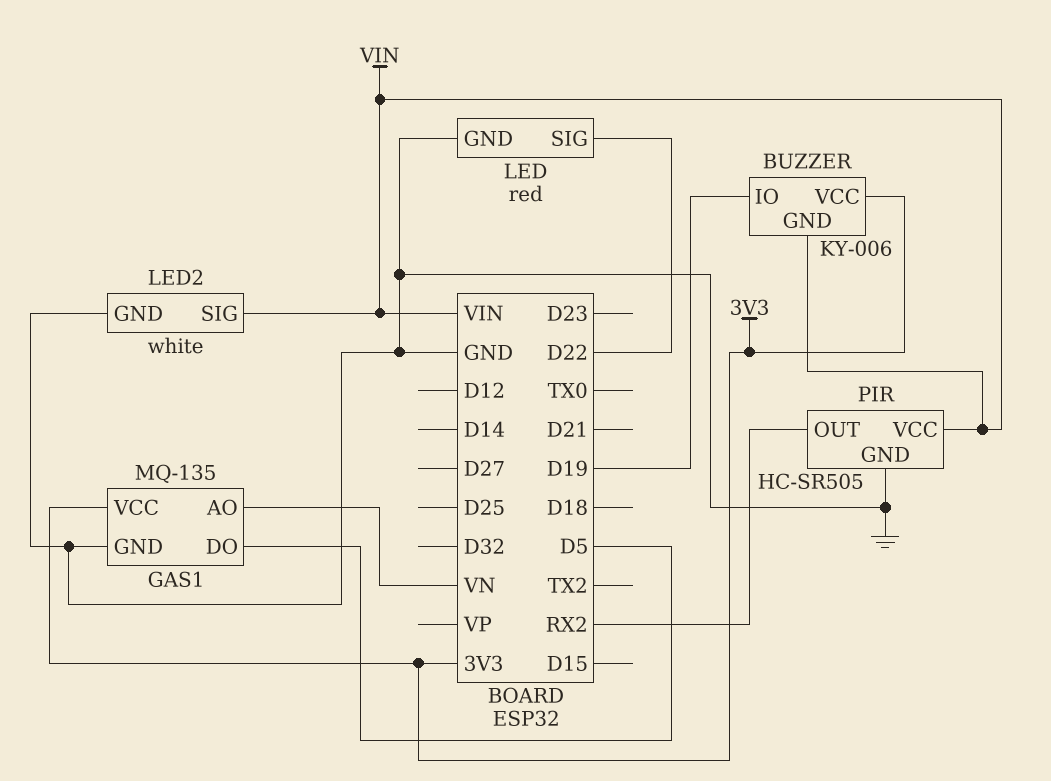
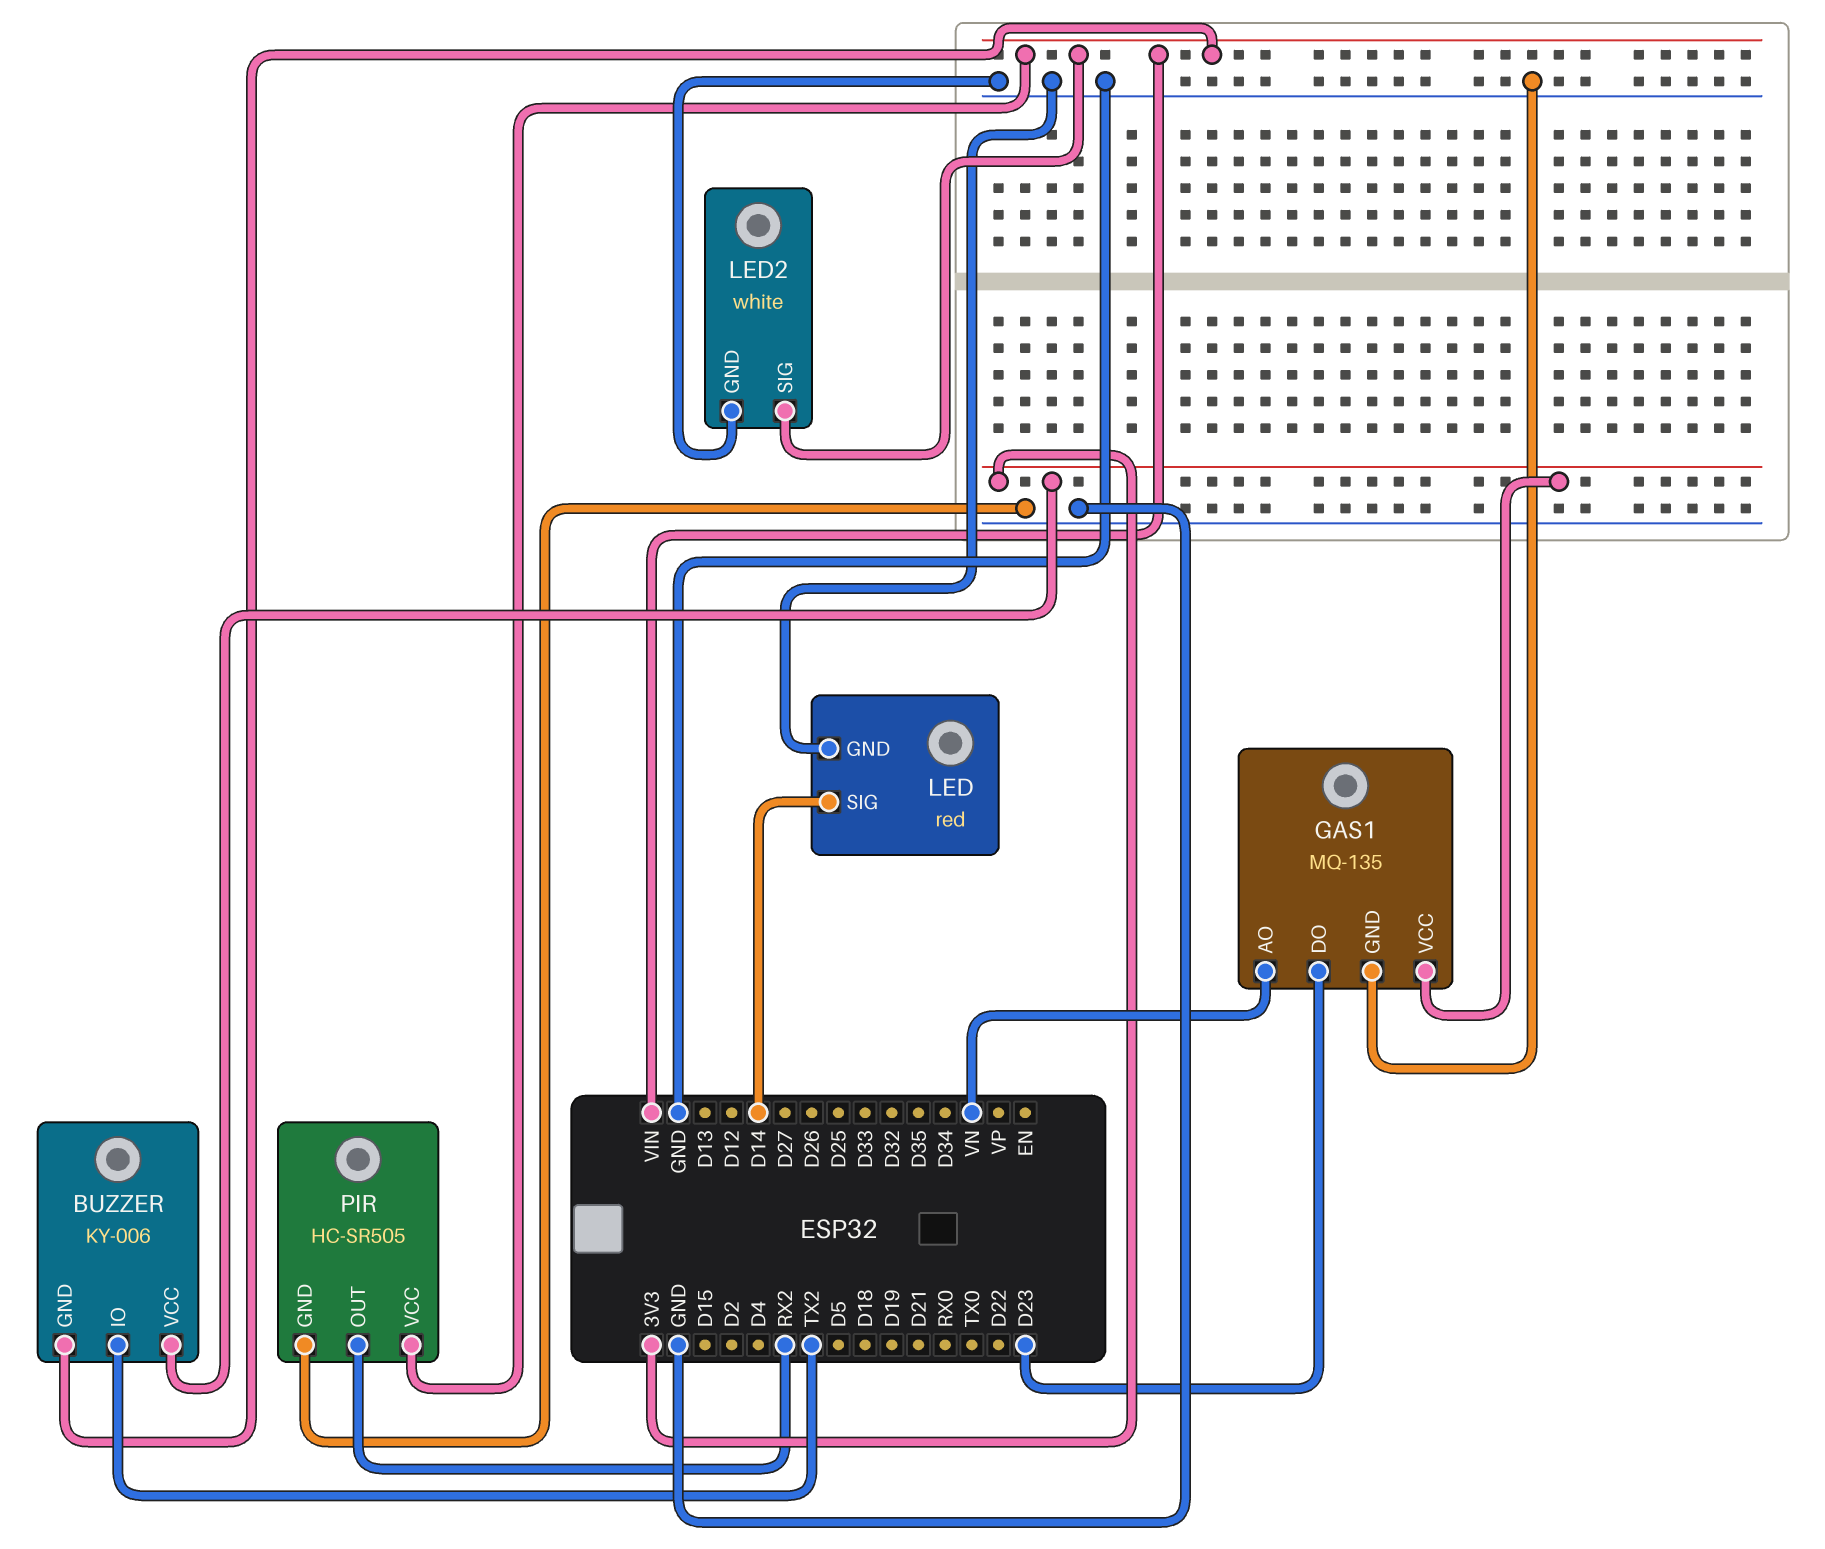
BUZZER pin IO: D19 -> TX2
GAS1 pin DO: D5 -> D23
LED pin SIG: D22 -> D14

